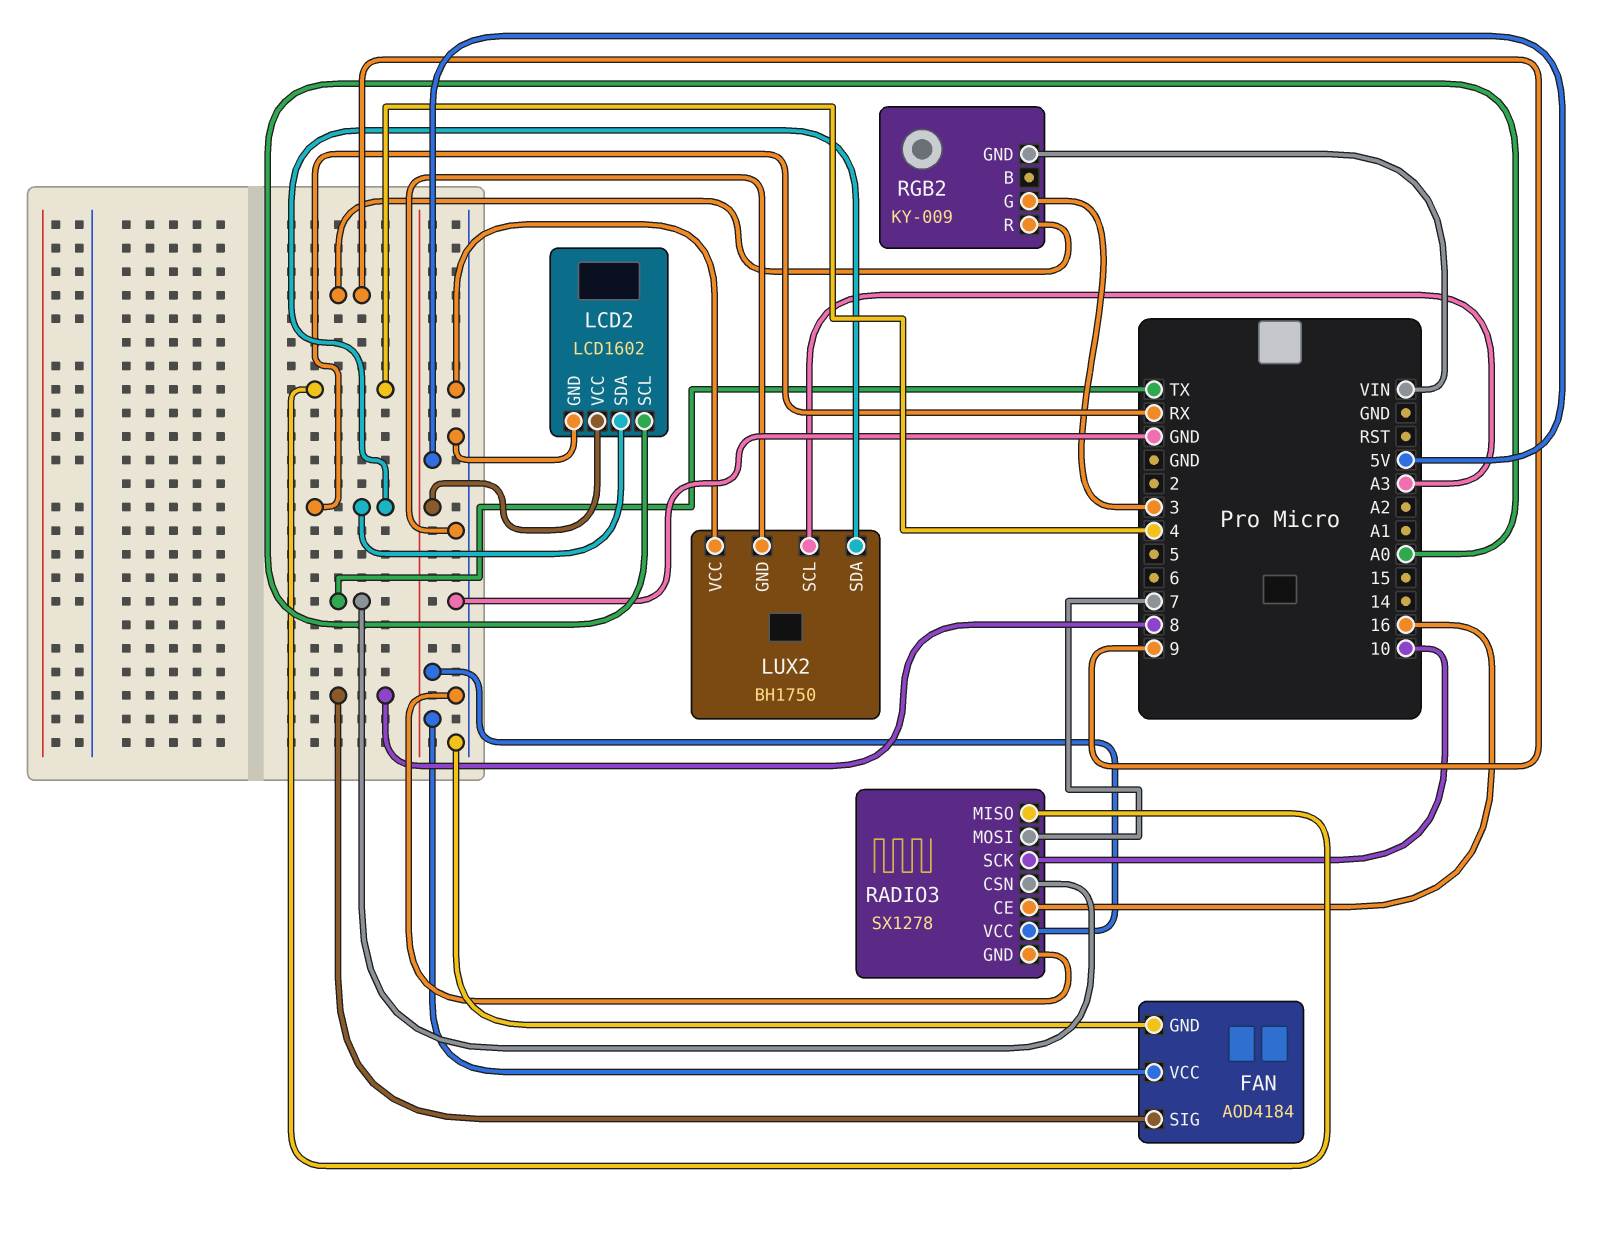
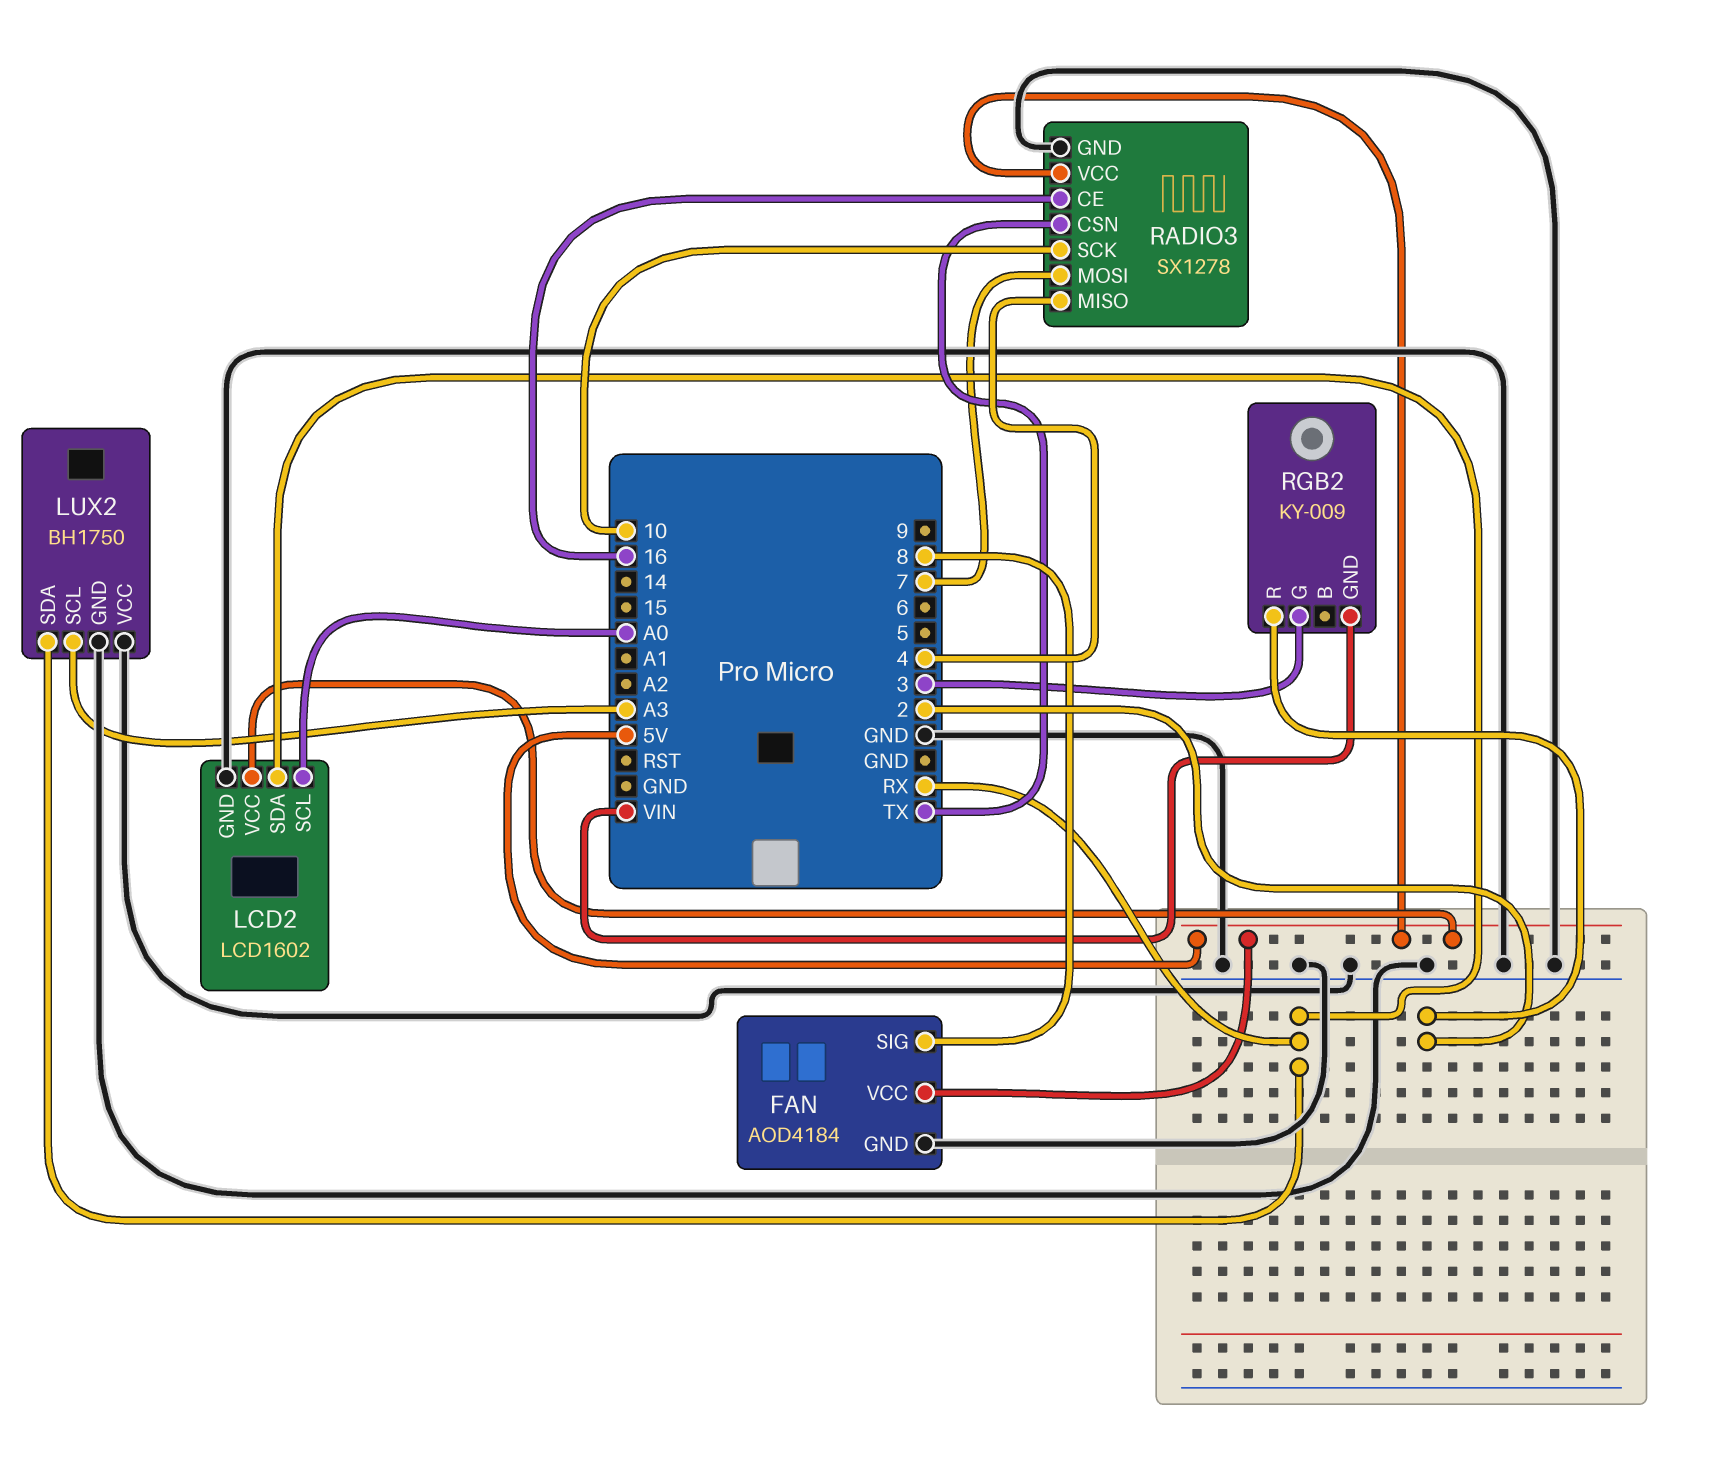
RGB2 pin R: 9 -> 2

